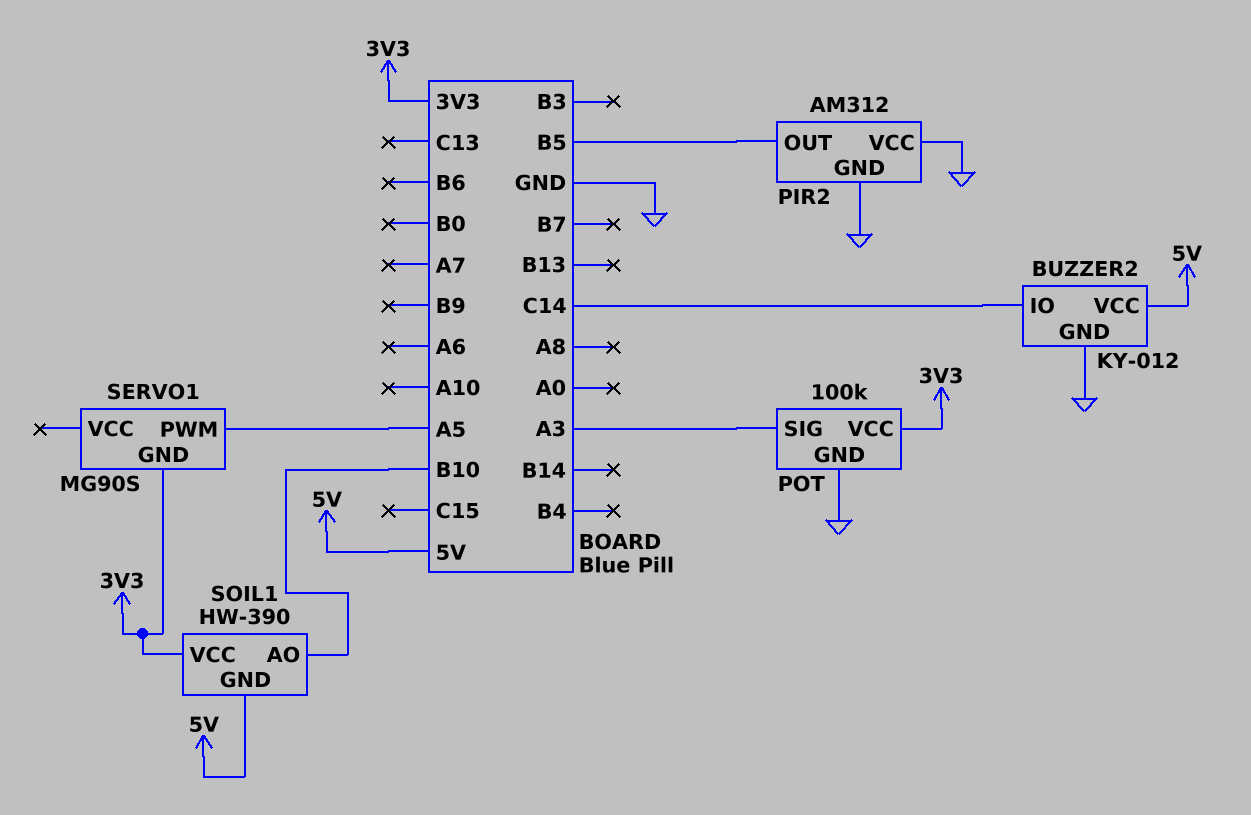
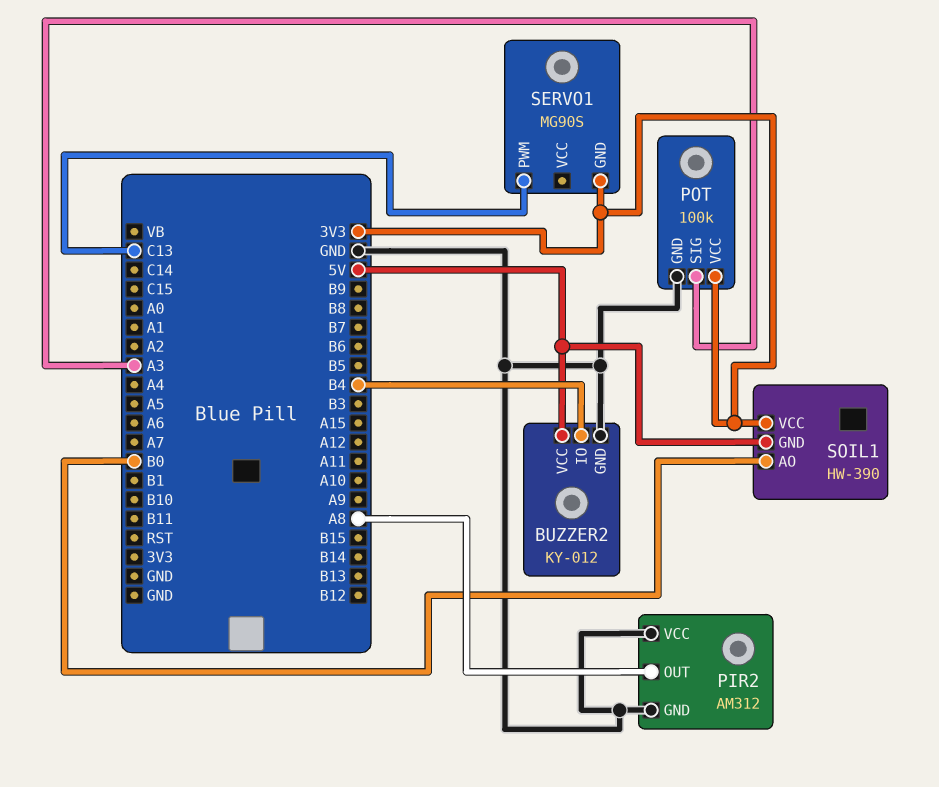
BUZZER2 pin IO: C14 -> B4
PIR2 pin OUT: B5 -> A8
SERVO1 pin PWM: A5 -> C13
SOIL1 pin AO: B10 -> B0

